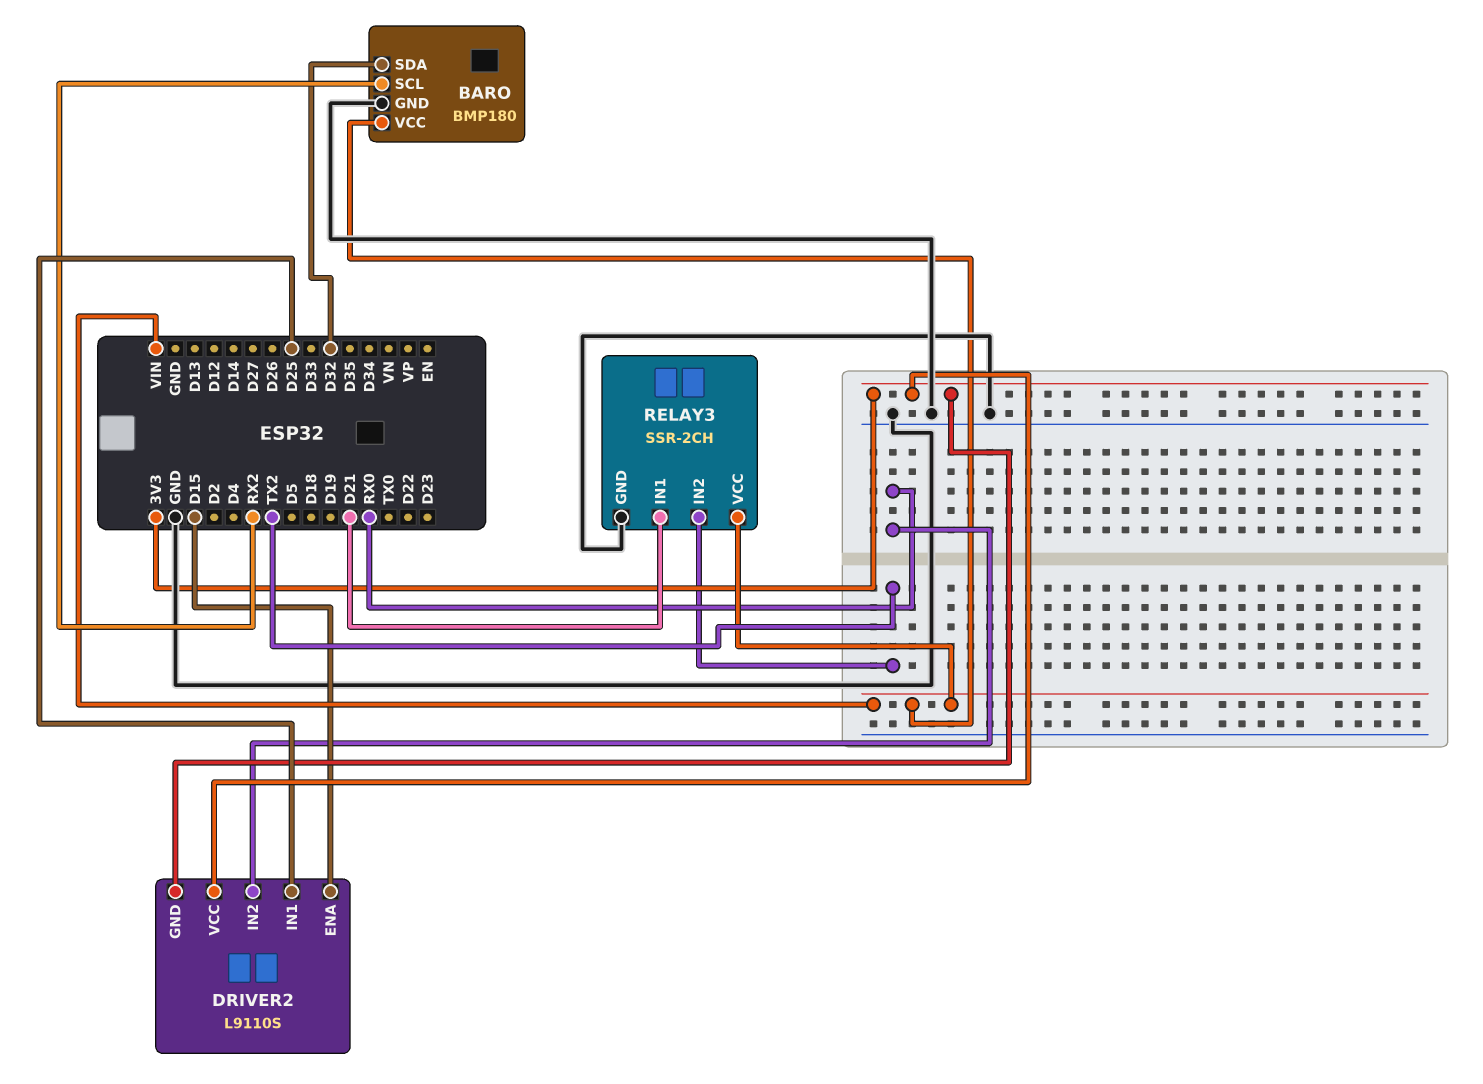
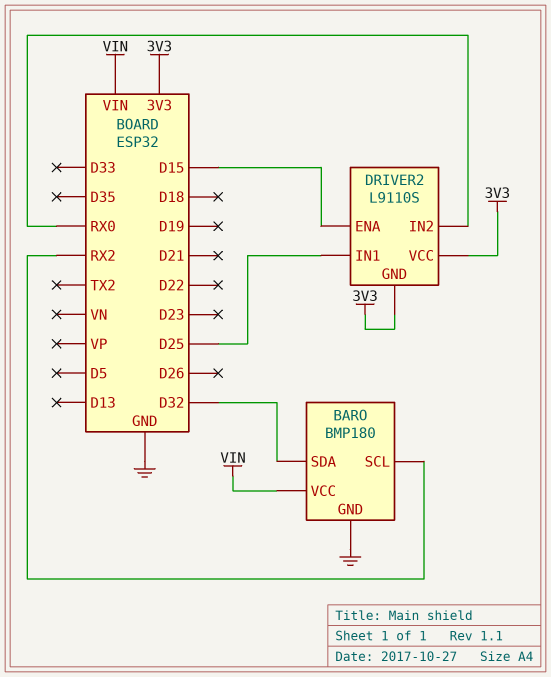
RELAY3: SSR-2CH -> none
RELAY3 pin GND: GND -> none
RELAY3 pin IN1: D21 -> none
RELAY3 pin IN2: TX2 -> none
RELAY3 pin VCC: VIN -> none

